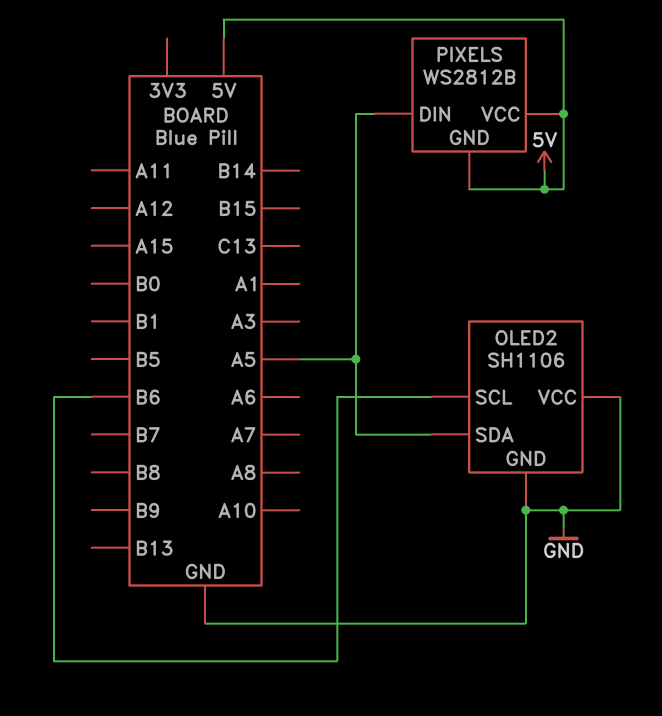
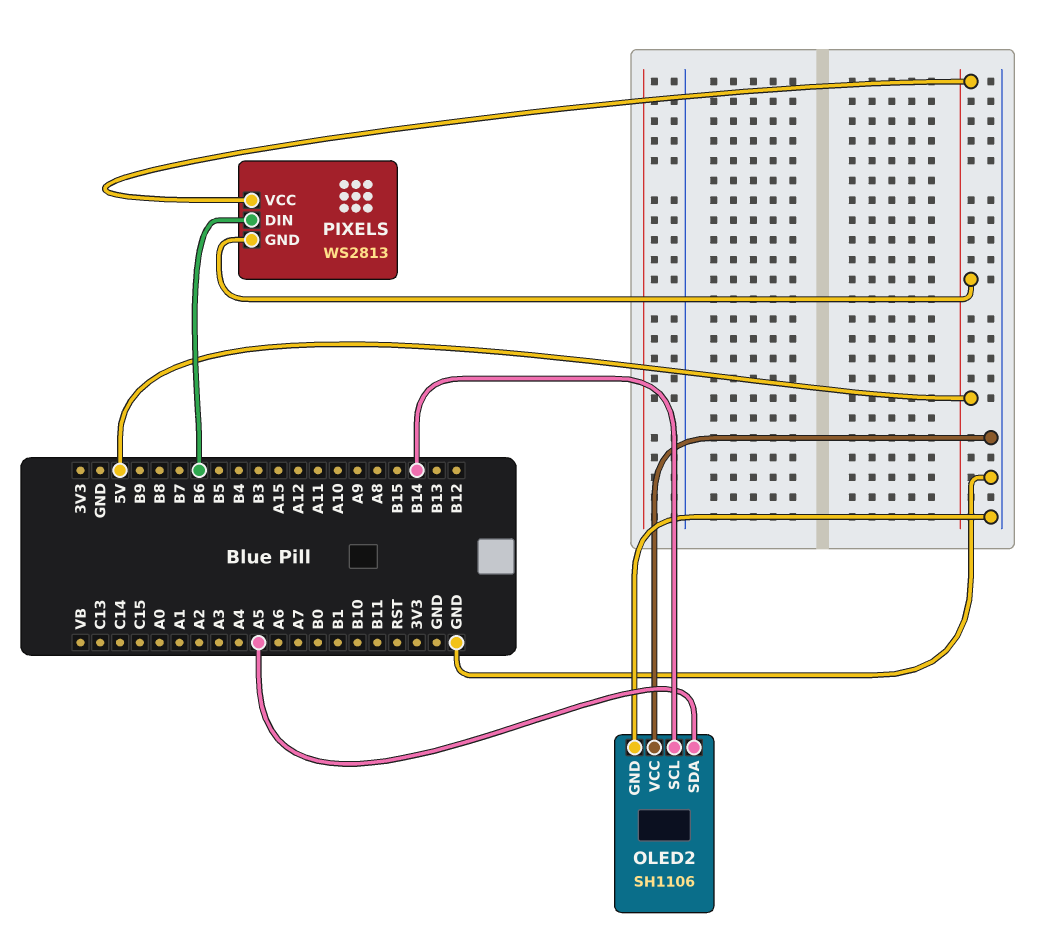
OLED2 pin SCL: B6 -> B14
PIXELS: WS2812B -> WS2813
PIXELS pin DIN: A5 -> B6

